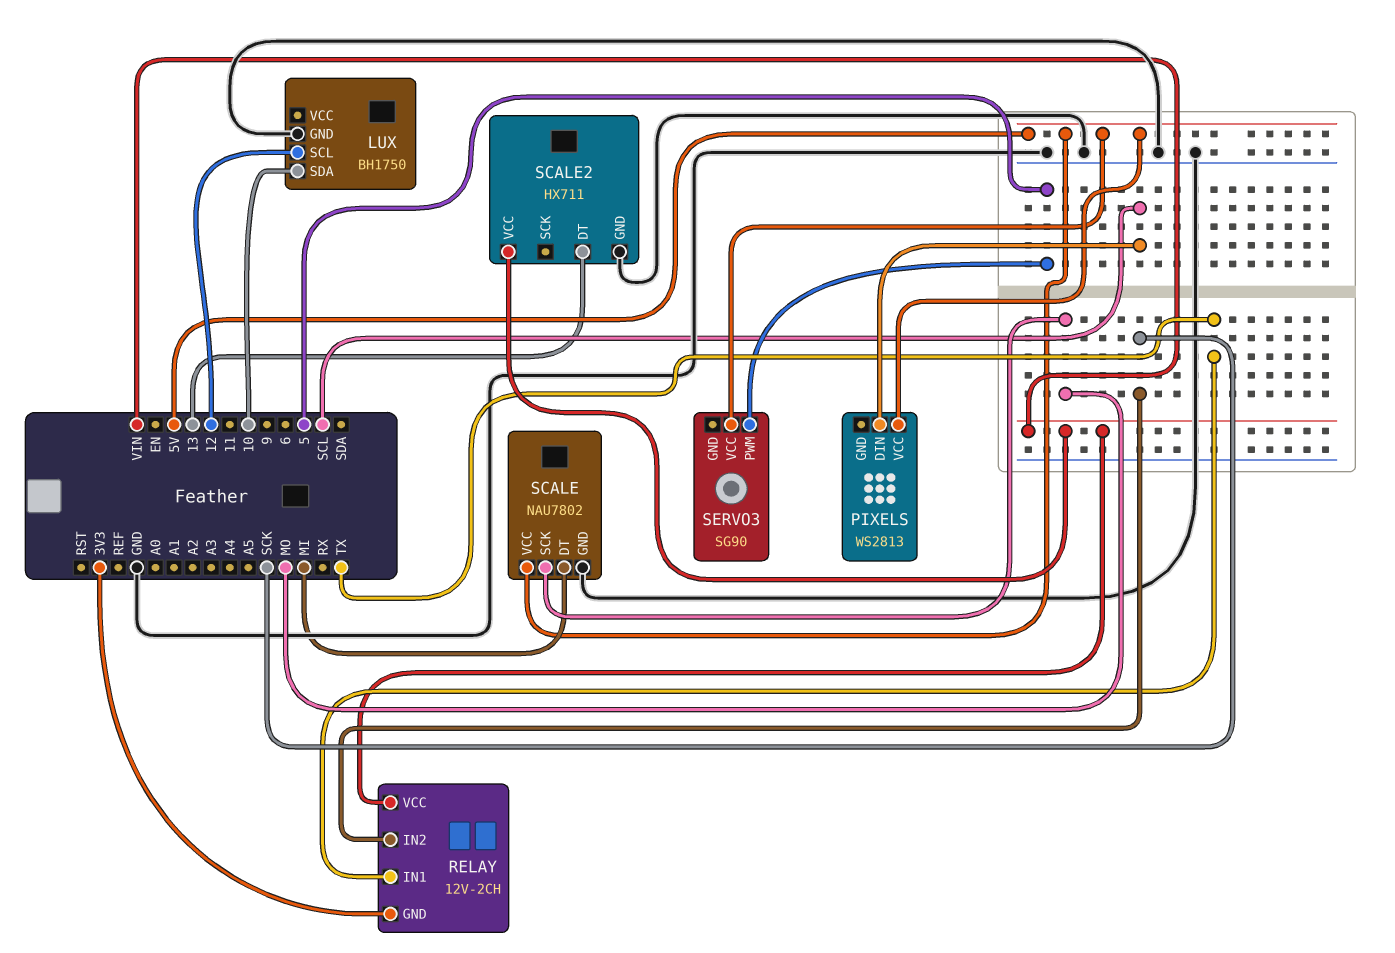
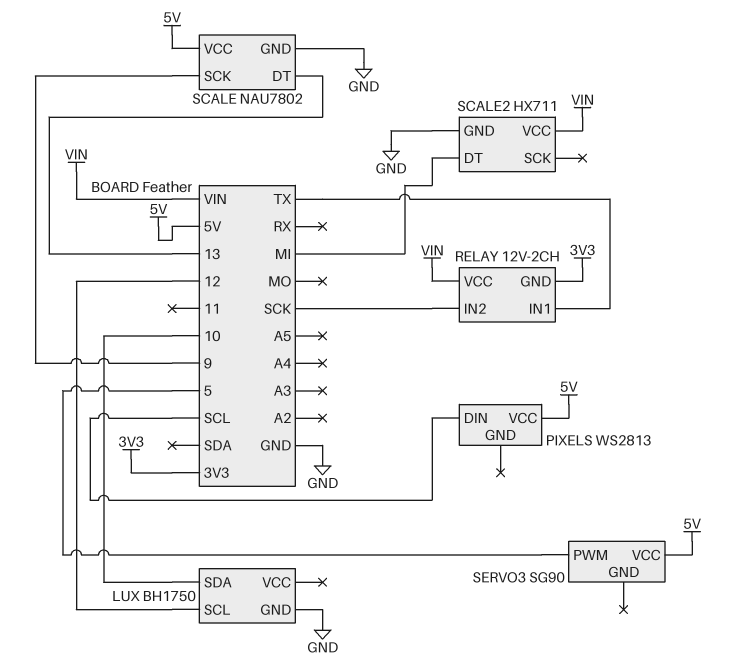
SCALE pin DT: MI -> 13
SCALE pin SCK: MO -> 9
SCALE2 pin DT: 13 -> MI

